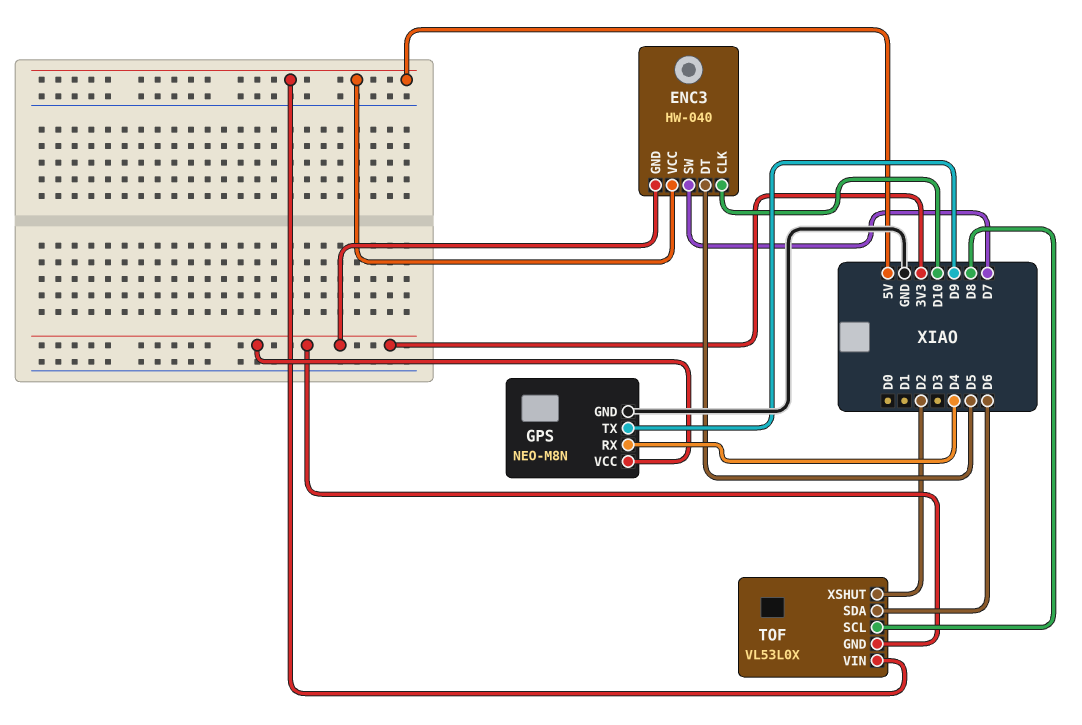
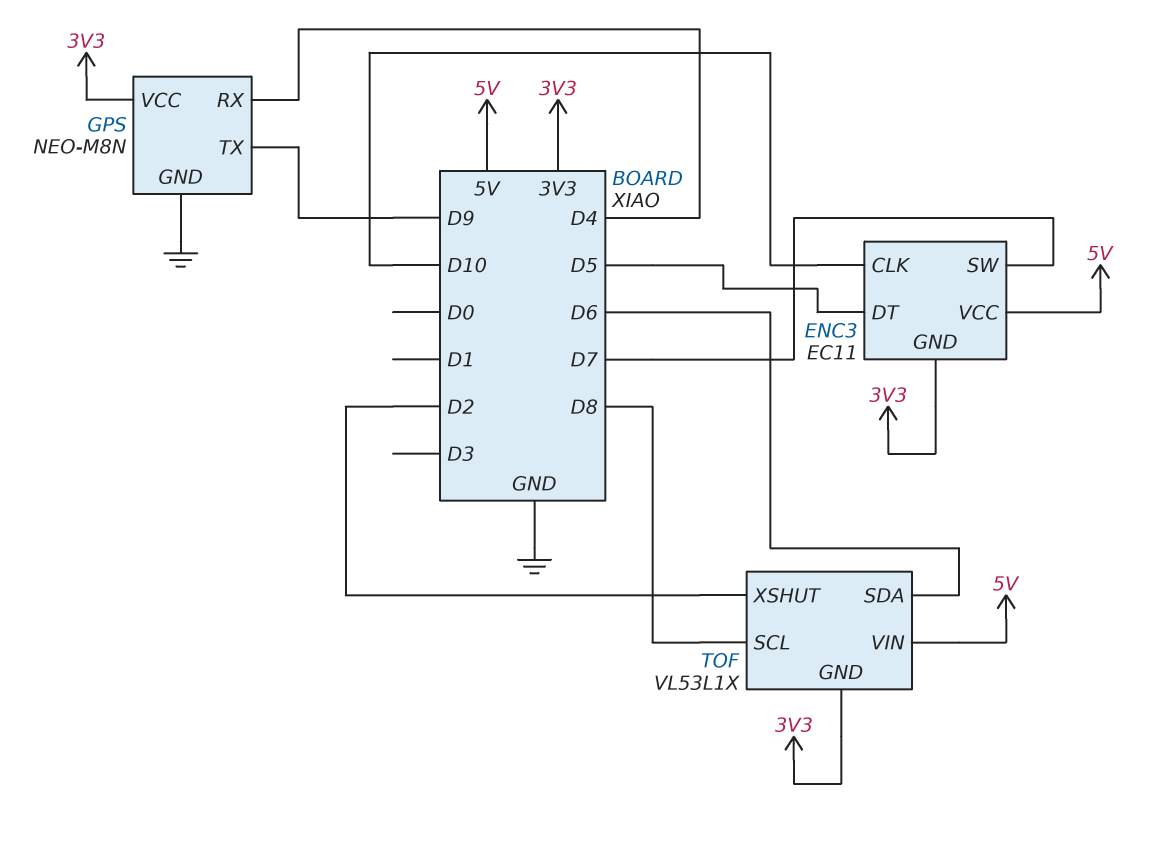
ENC3: HW-040 -> EC11
TOF: VL53L0X -> VL53L1X

